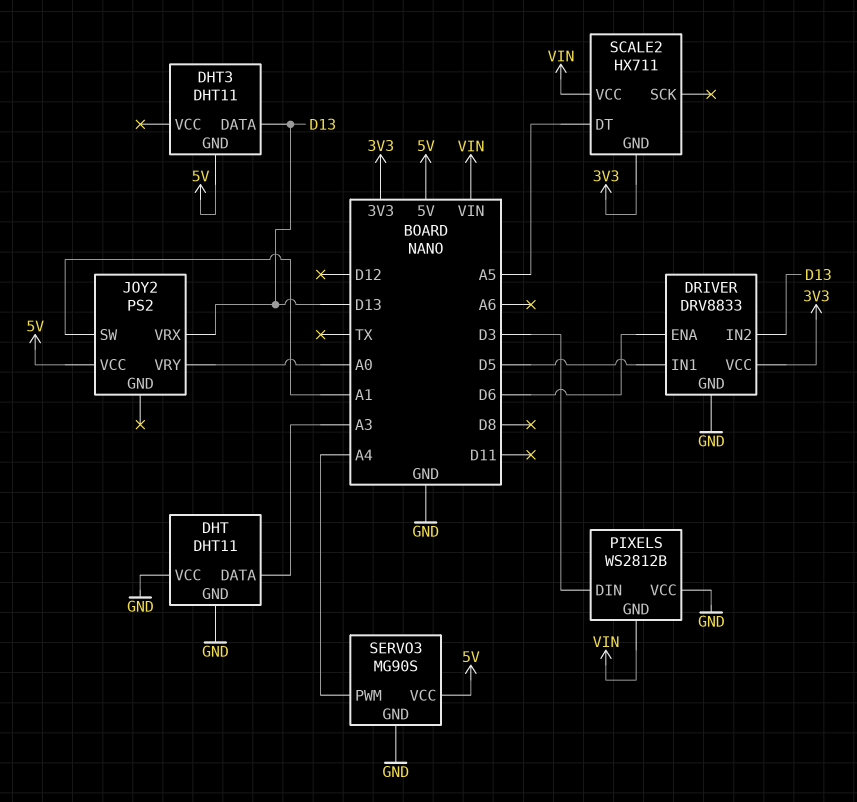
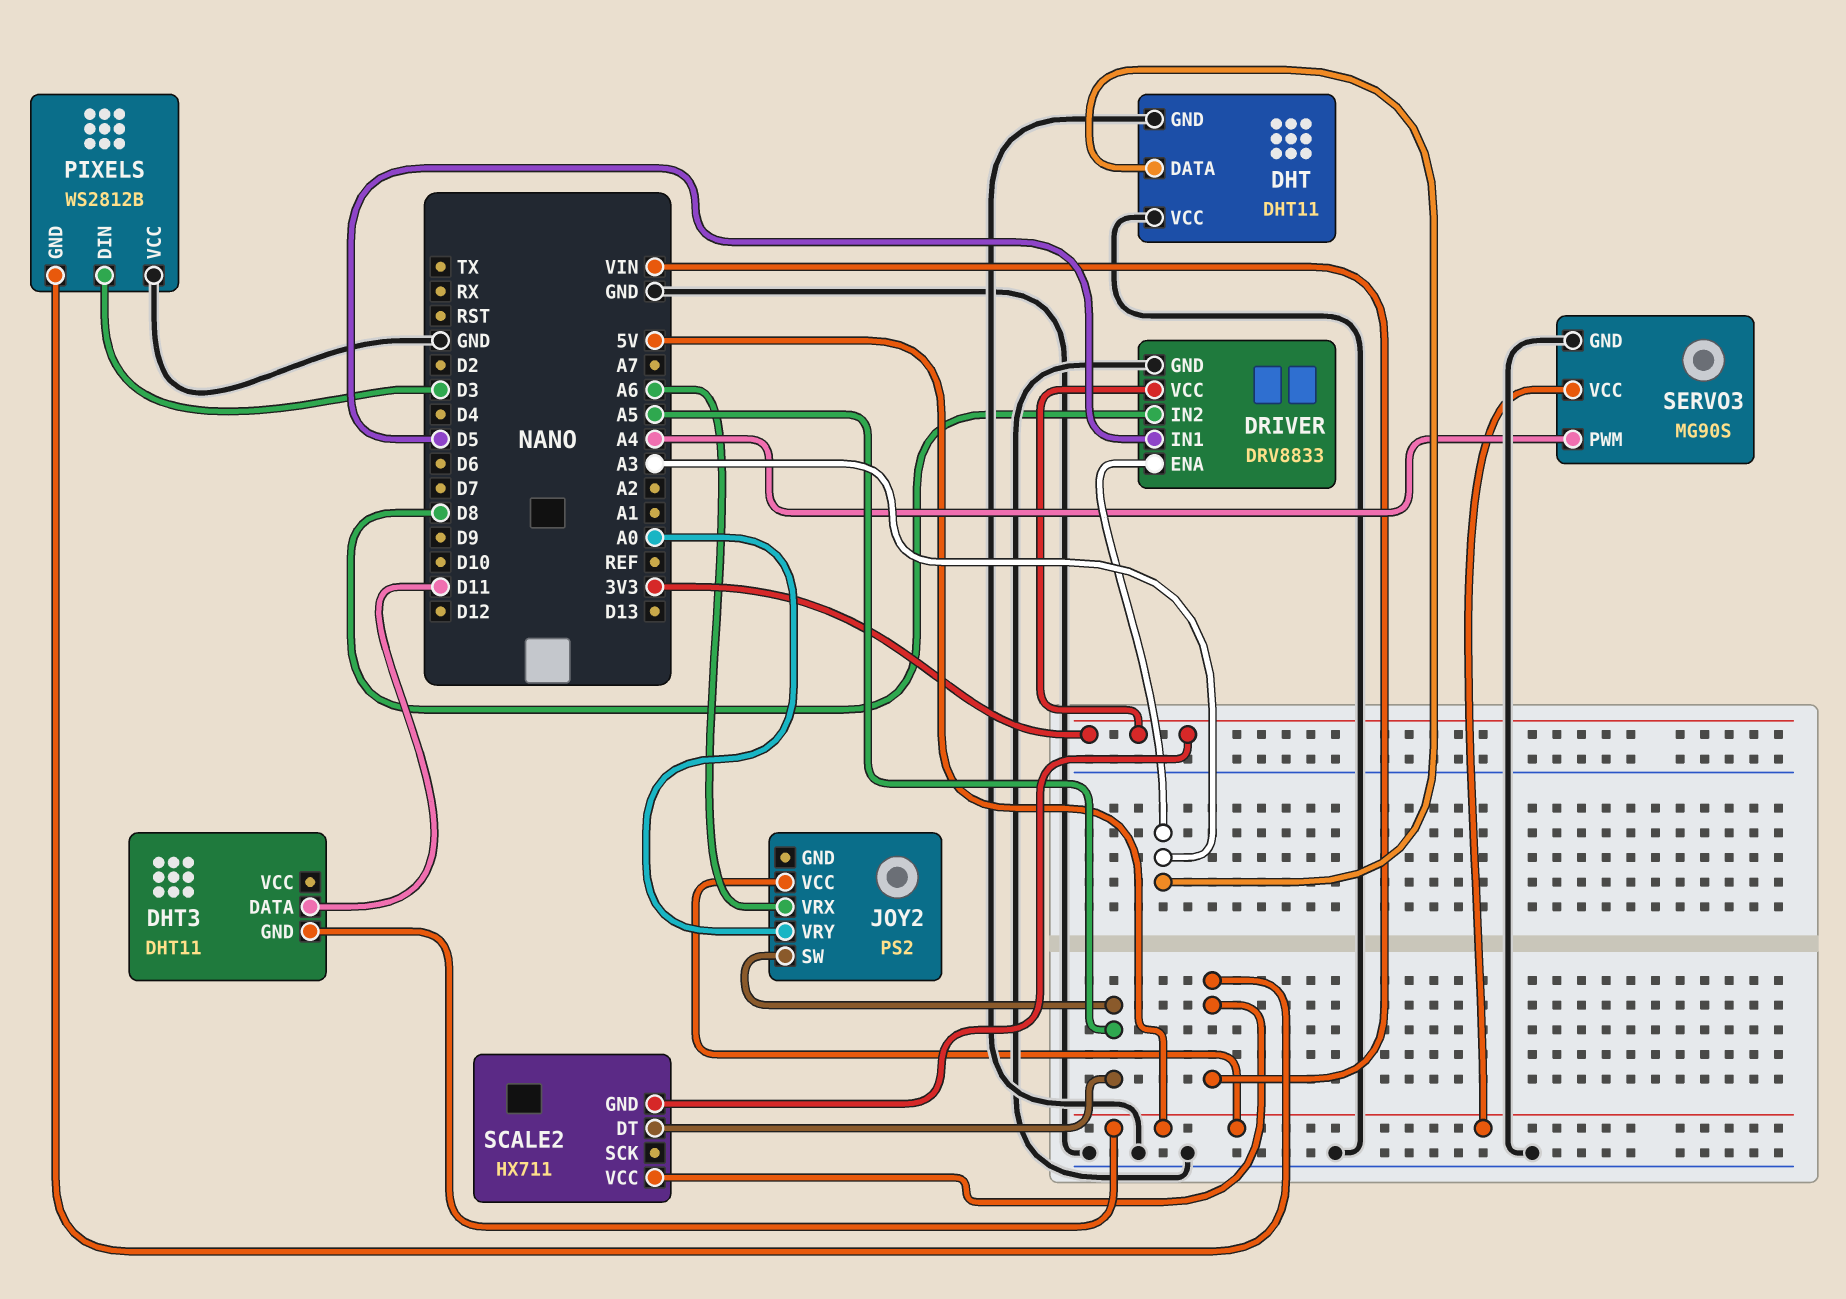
DHT3 pin DATA: D13 -> D11
DRIVER pin ENA: D6 -> A3
DRIVER pin IN2: D13 -> D8
JOY2 pin SW: A1 -> A5
JOY2 pin VRX: D13 -> A6

